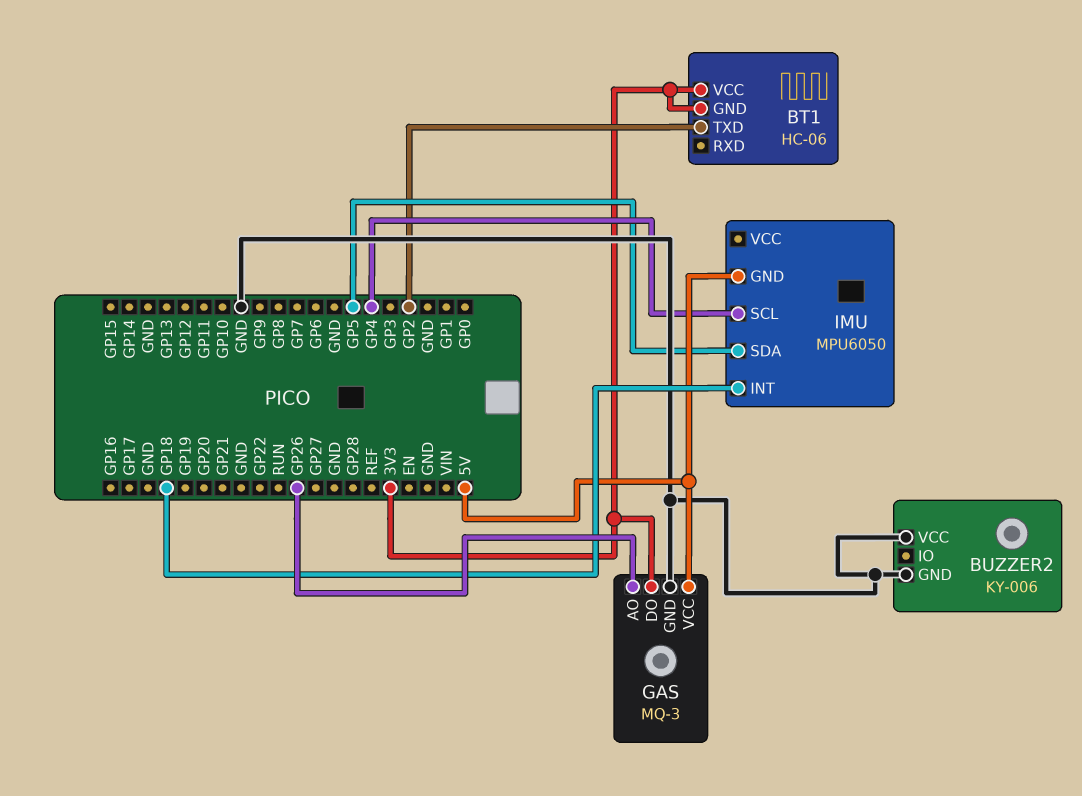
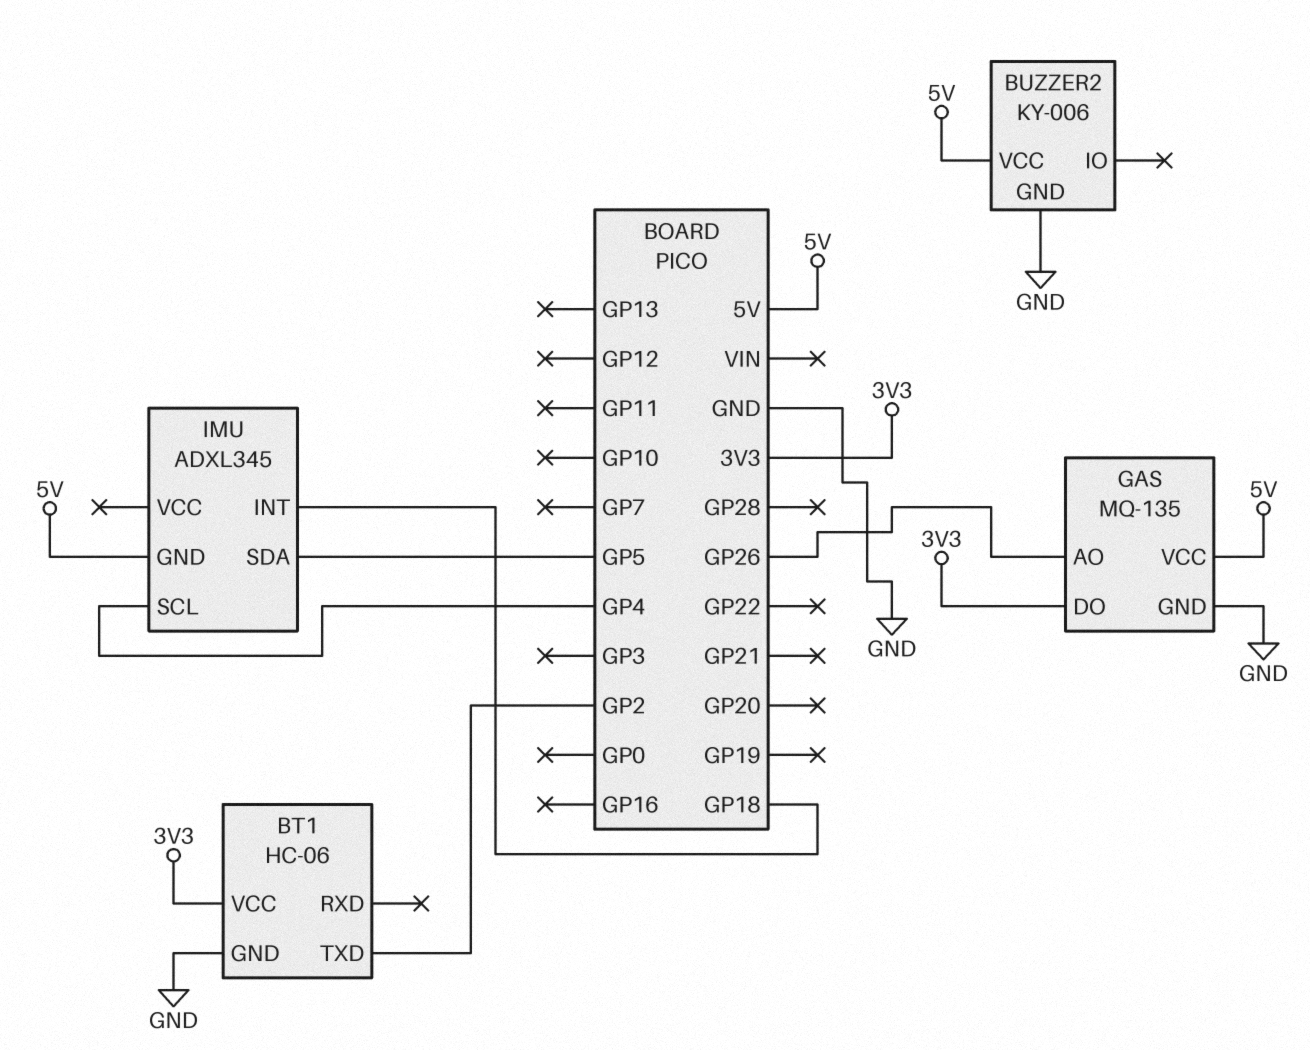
BT1 pin GND: 3V3 -> GND
BUZZER2 pin VCC: GND -> 5V
GAS: MQ-3 -> MQ-135
IMU: MPU6050 -> ADXL345

